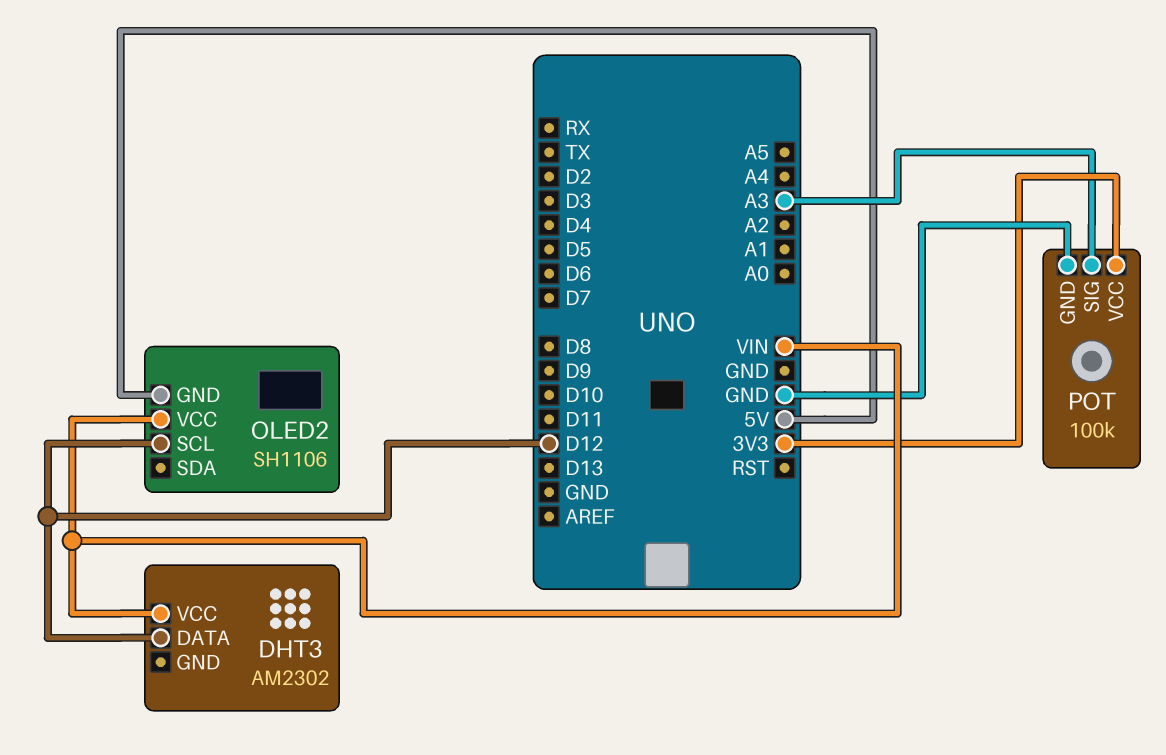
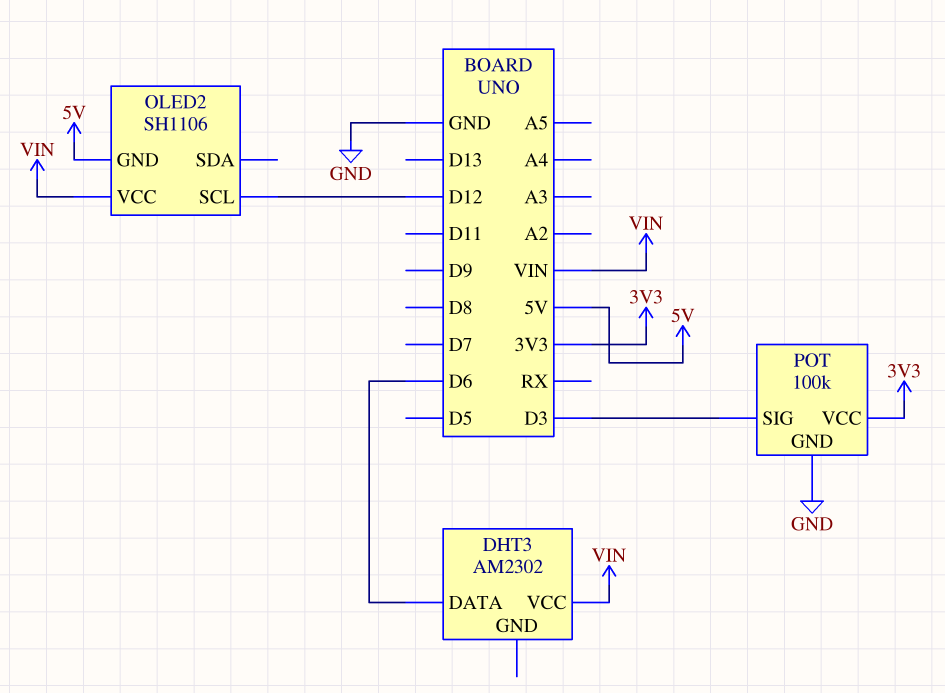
DHT3 pin DATA: D12 -> D6
POT pin SIG: A3 -> D3

